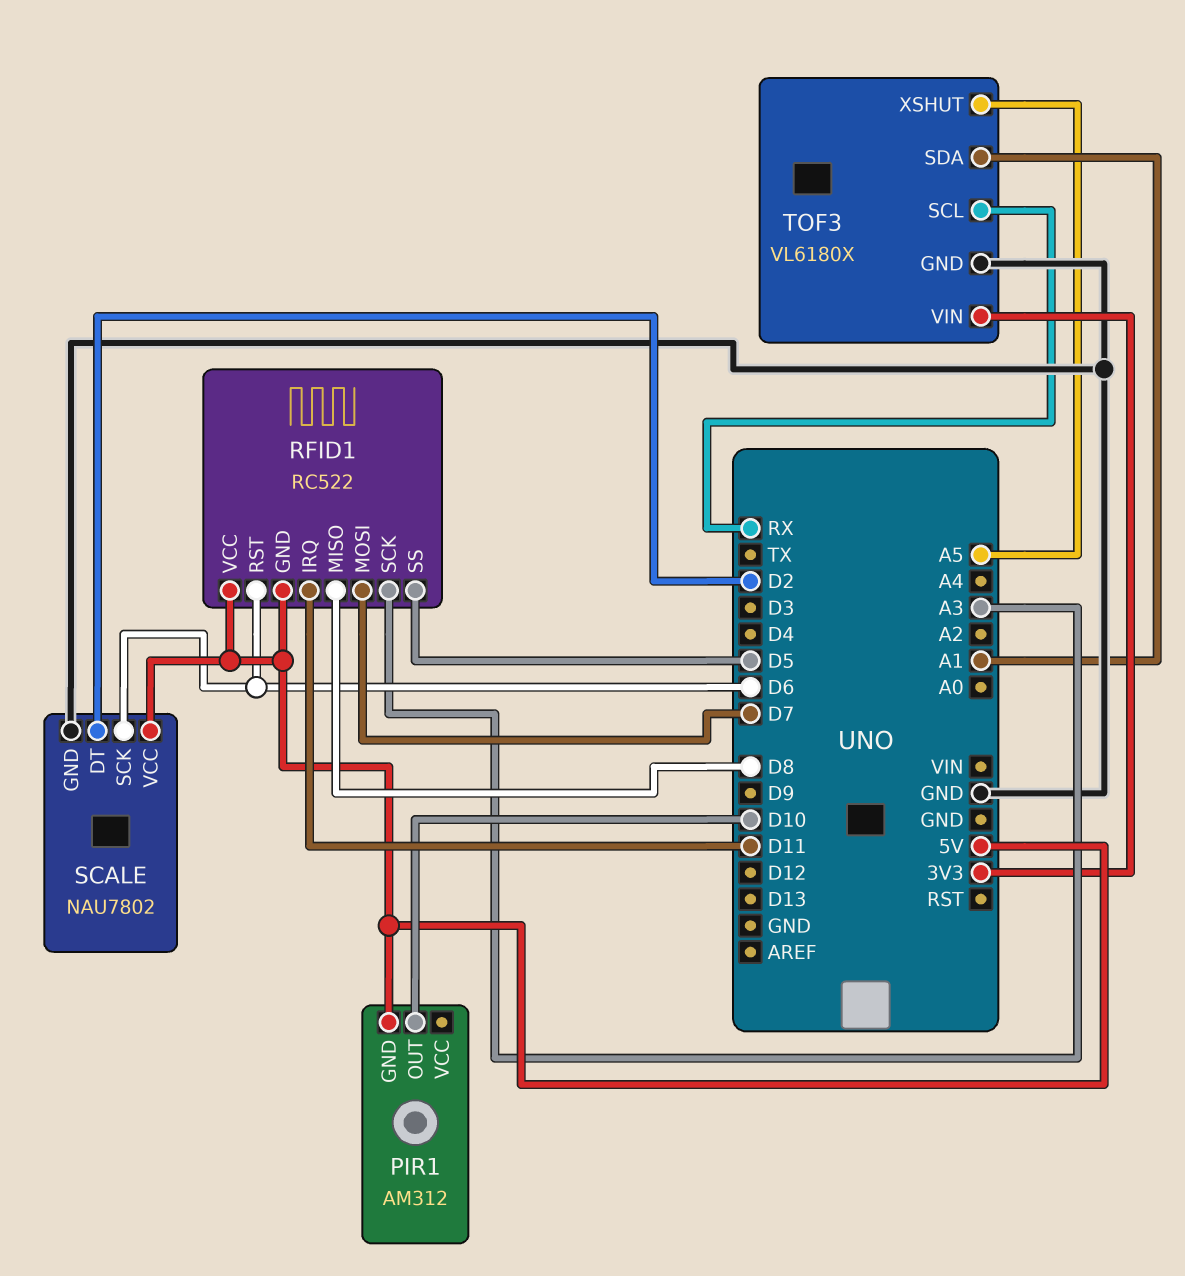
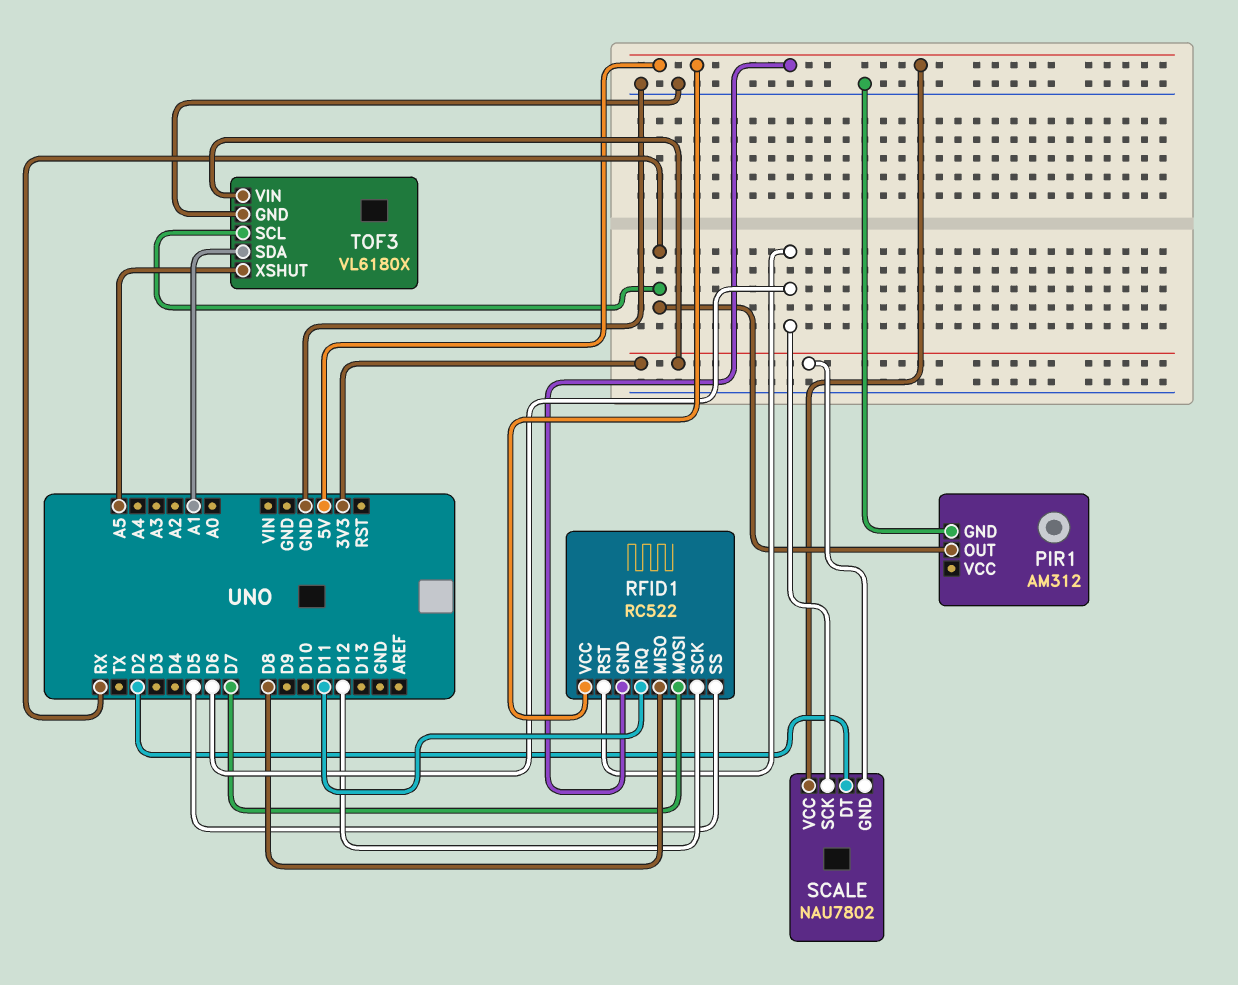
PIR1 pin GND: 5V -> GND
PIR1 pin OUT: D10 -> RX
RFID1 pin SCK: A3 -> D12
SCALE pin GND: GND -> 3V3

